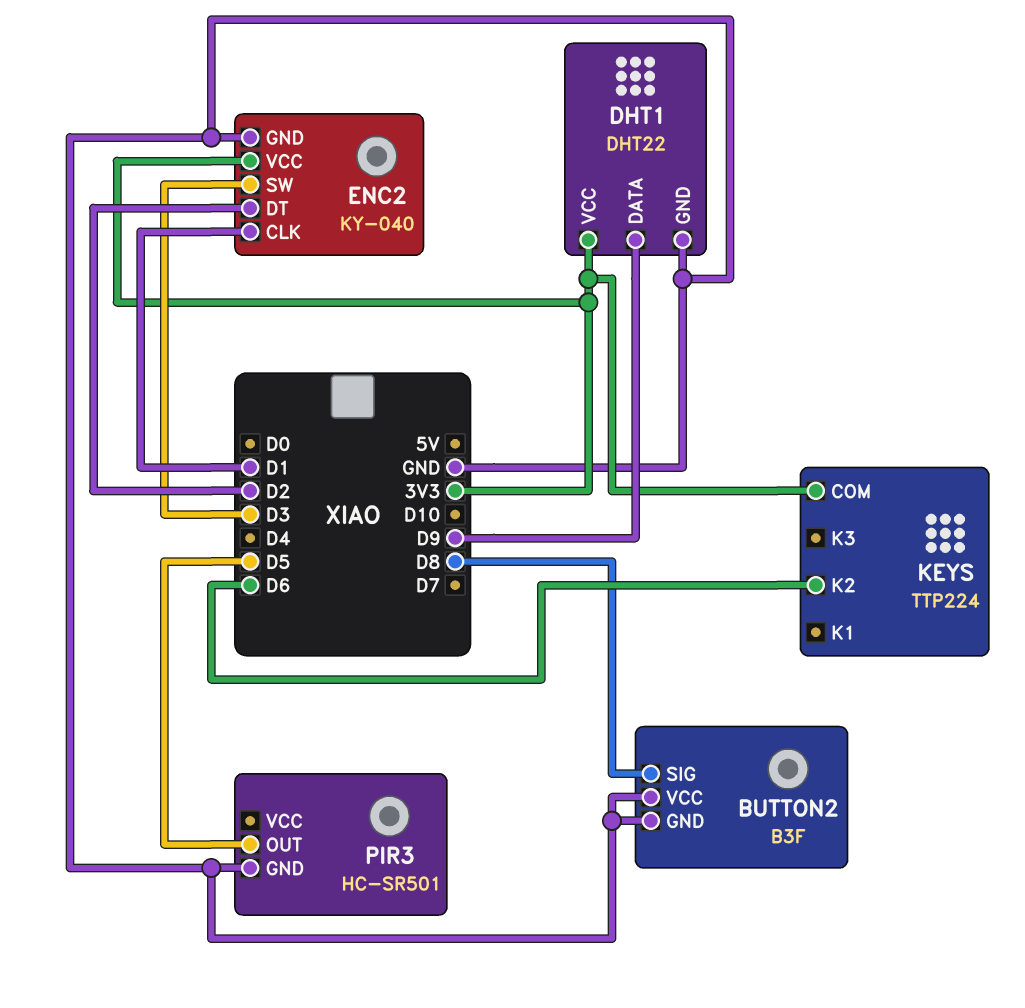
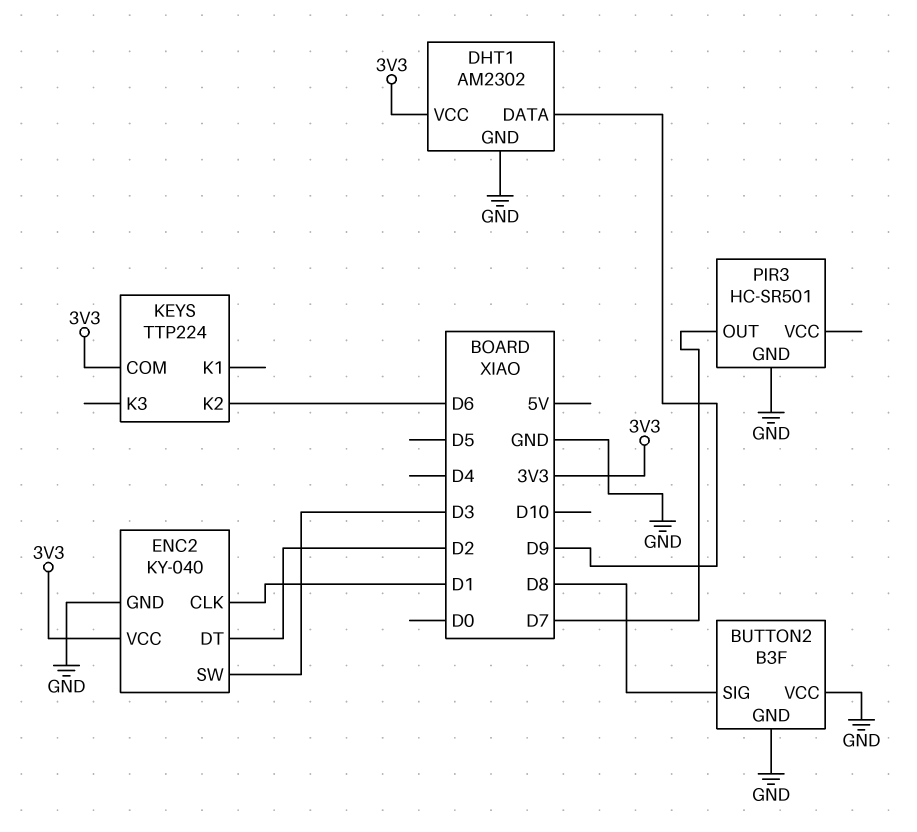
DHT1: DHT22 -> AM2302
PIR3 pin OUT: D5 -> D7

